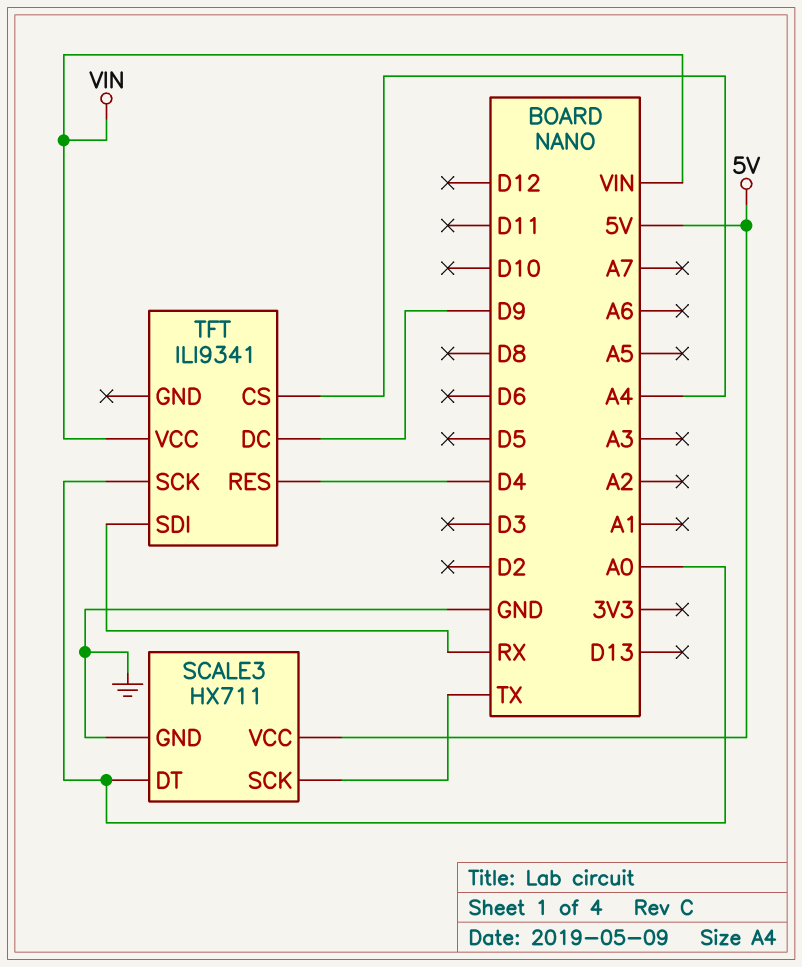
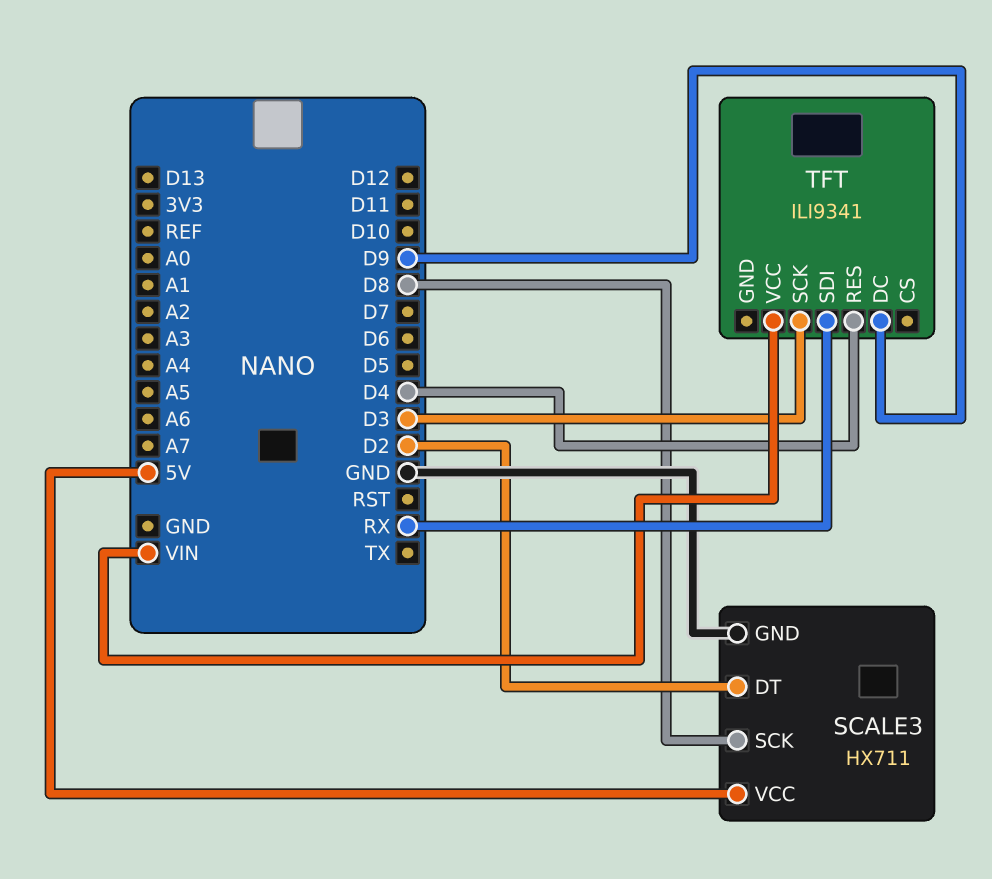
SCALE3 pin DT: A0 -> D2
SCALE3 pin SCK: TX -> D8
TFT pin CS: A4 -> none
TFT pin SCK: A0 -> D3

